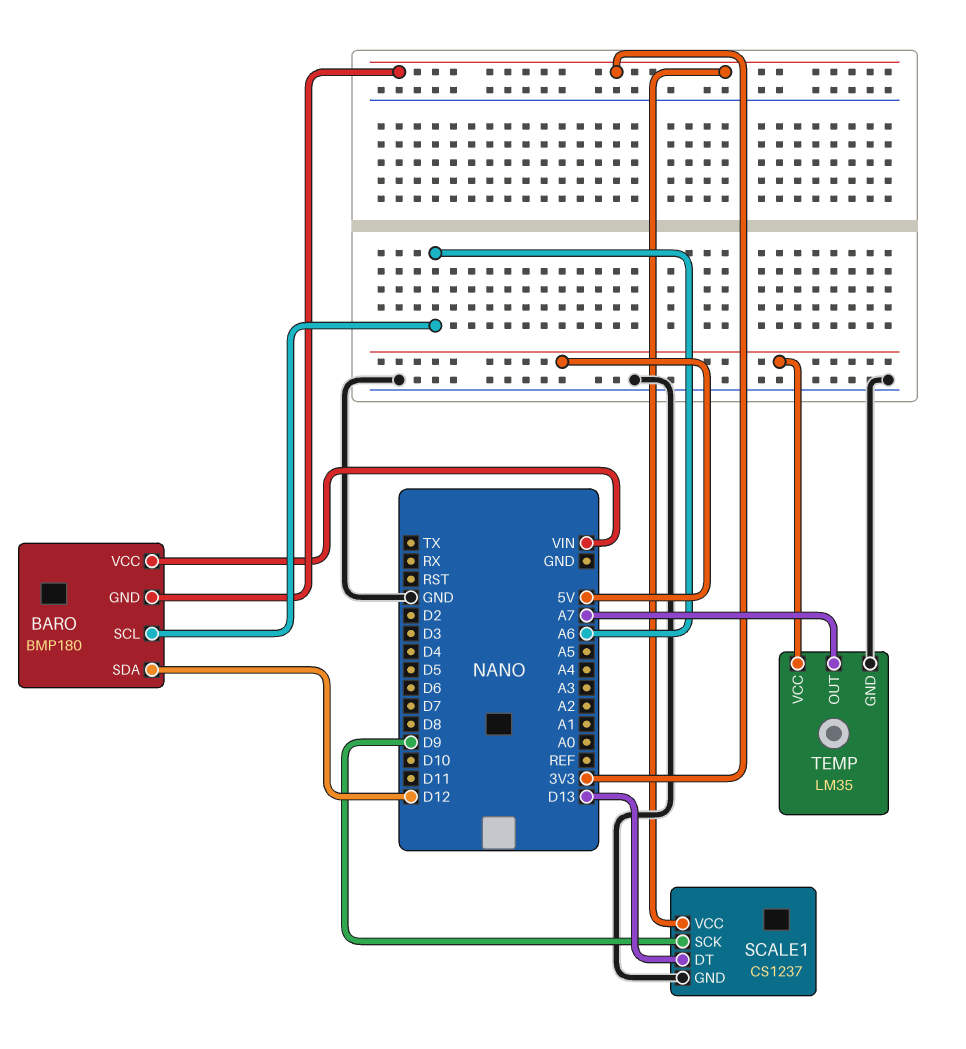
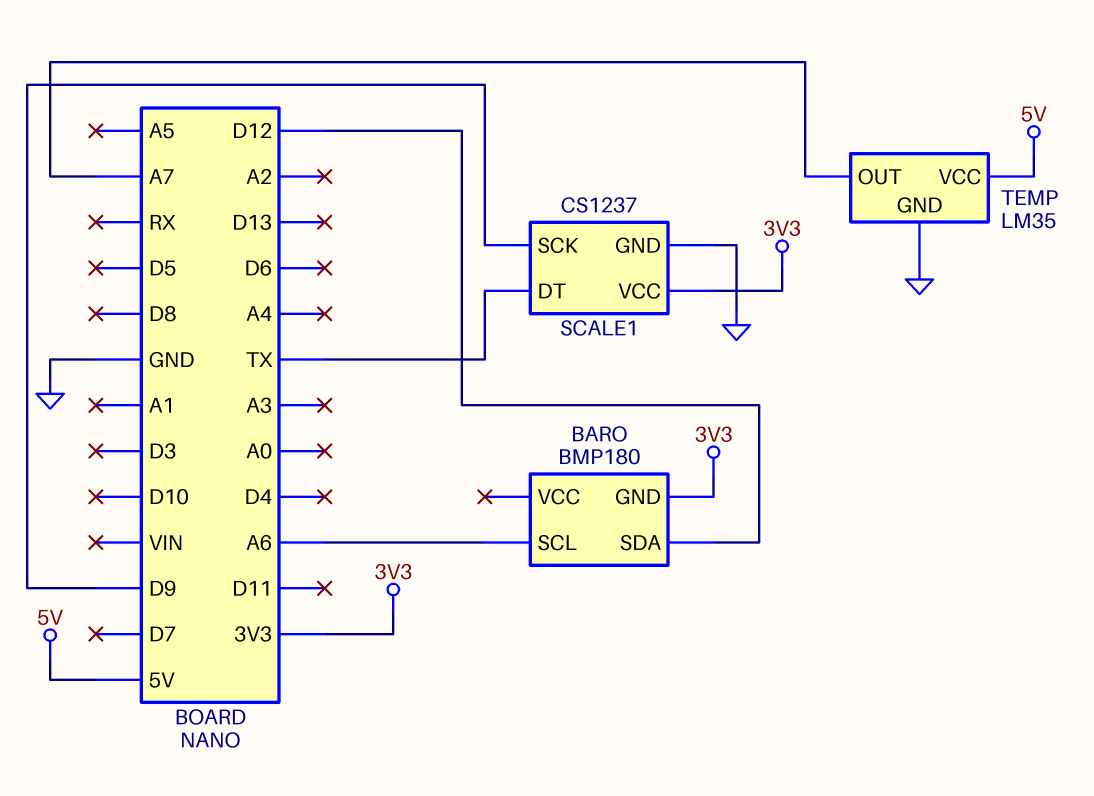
BARO pin VCC: VIN -> none
SCALE1 pin DT: D13 -> TX

